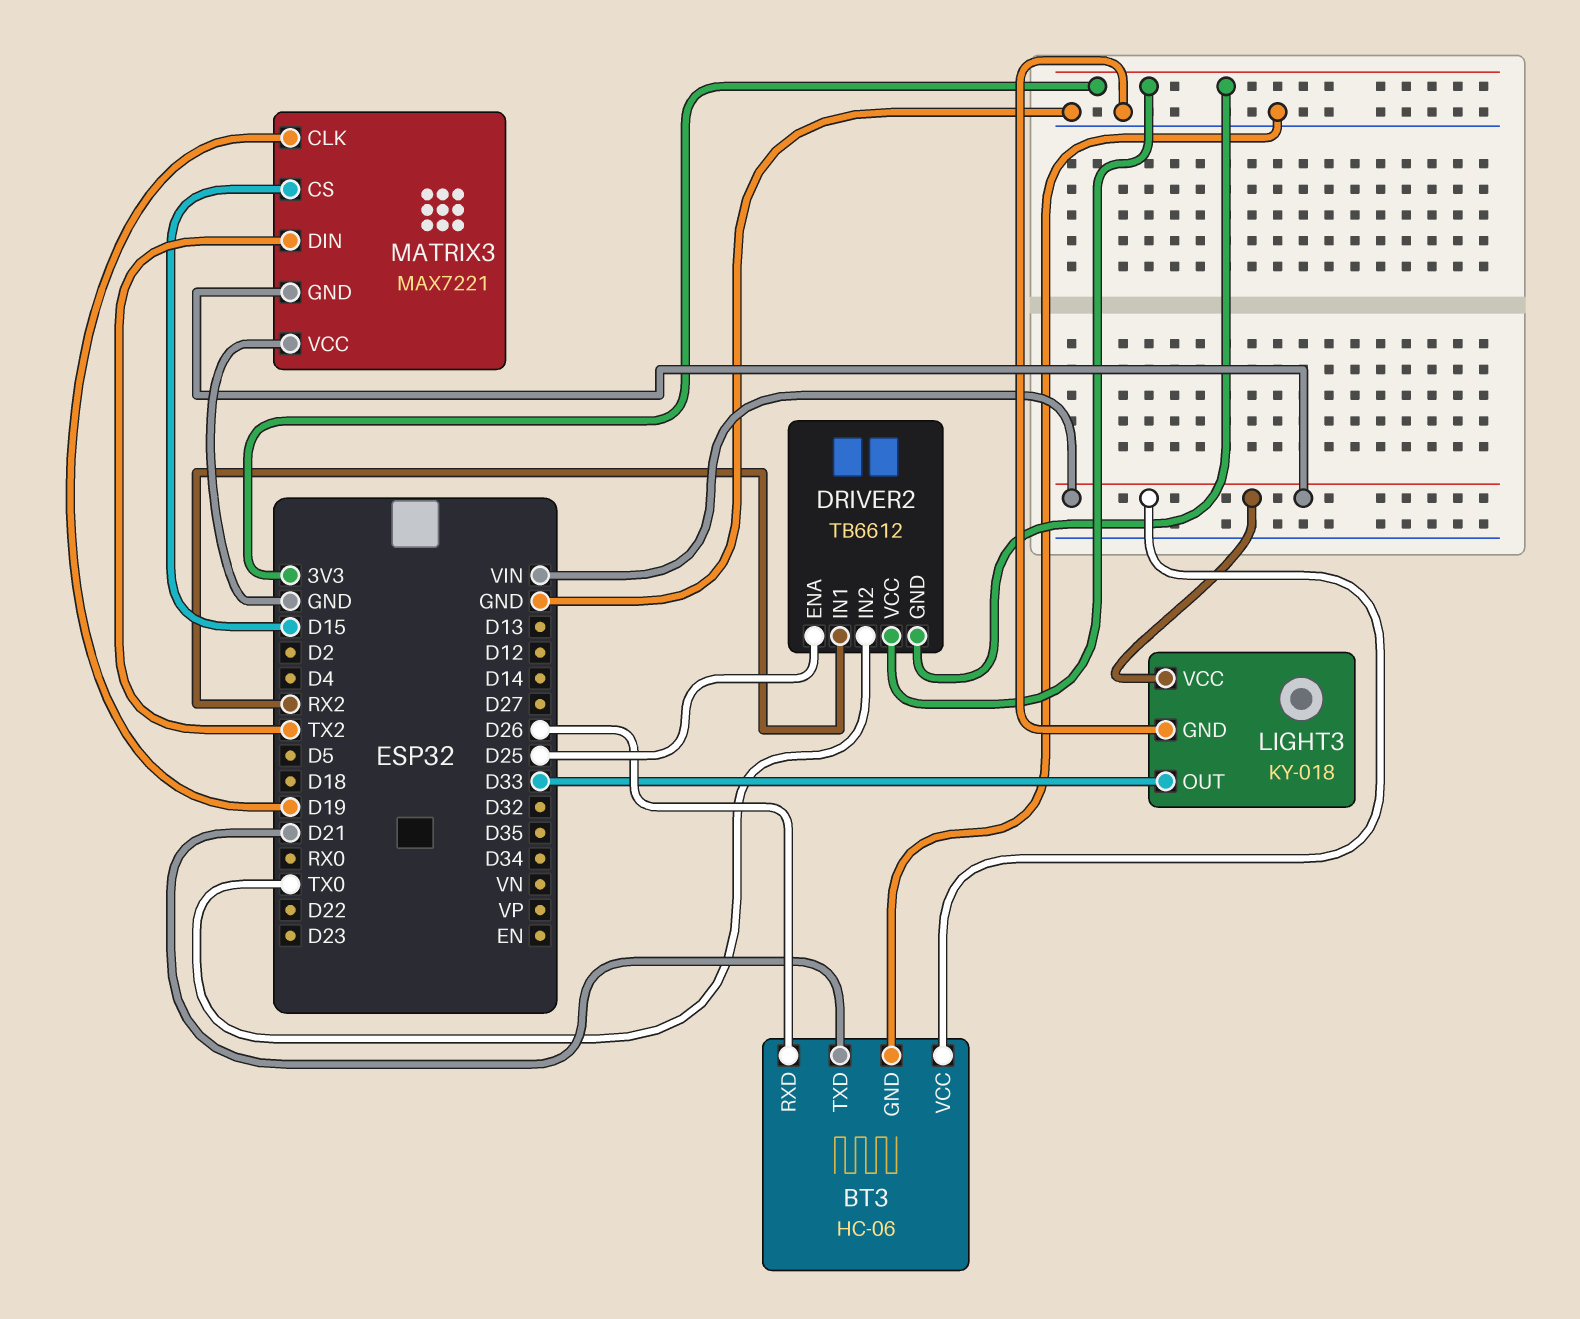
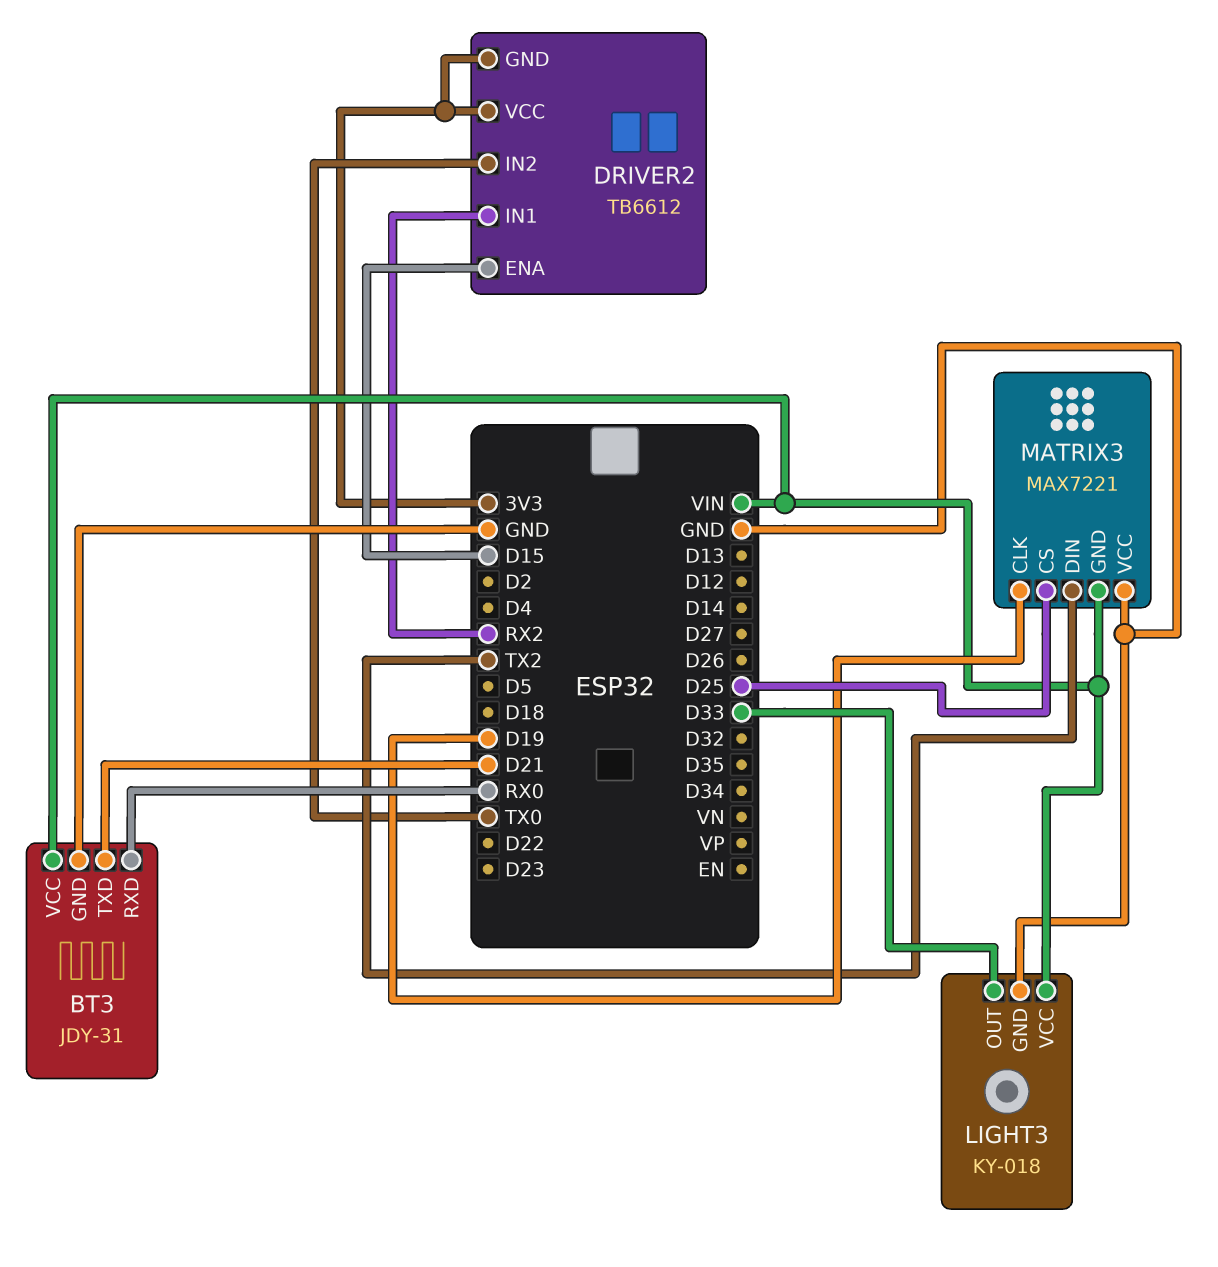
BT3: HC-06 -> JDY-31
BT3 pin RXD: D26 -> RX0
DRIVER2 pin ENA: D25 -> D15
MATRIX3 pin CS: D15 -> D25

